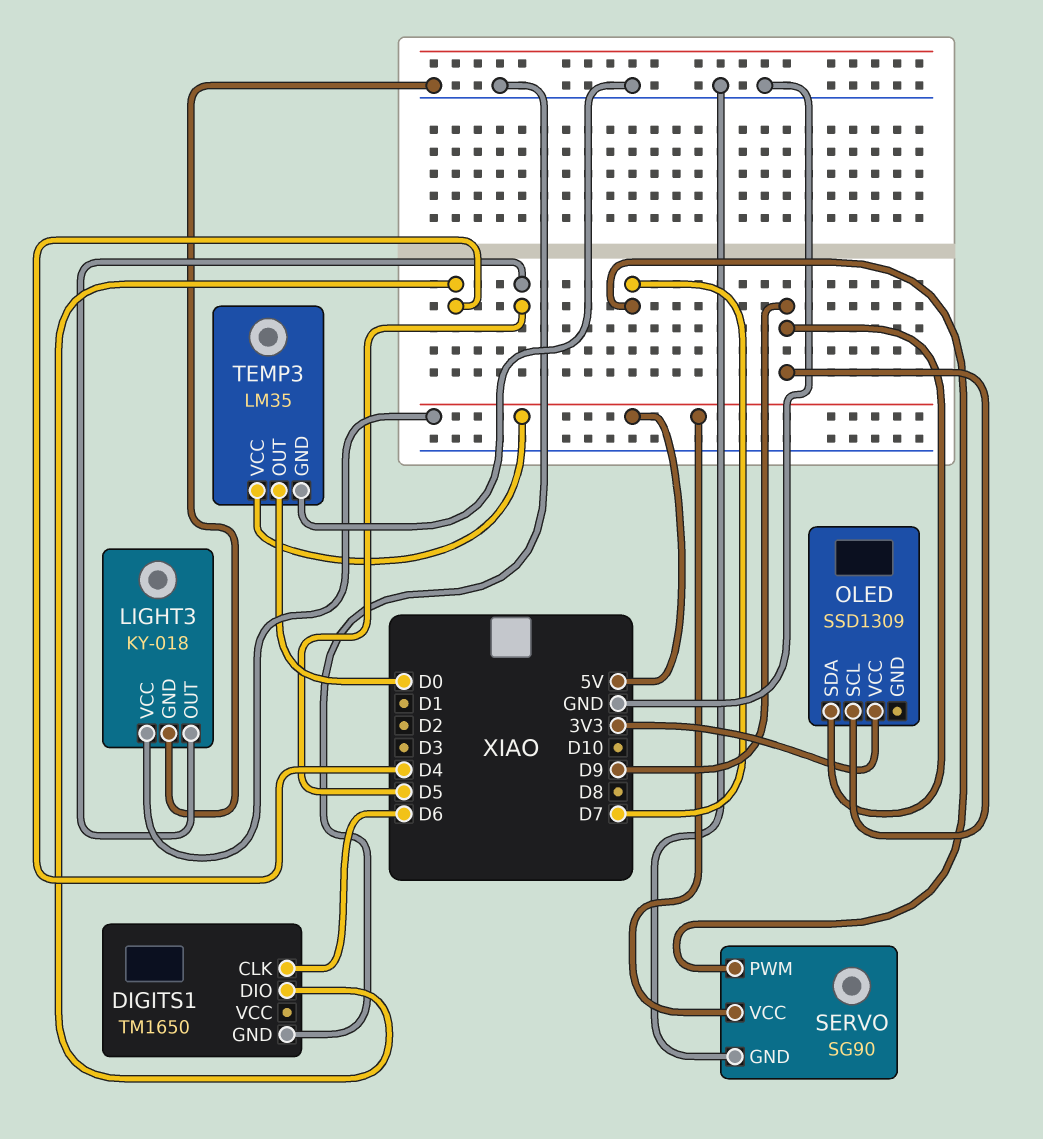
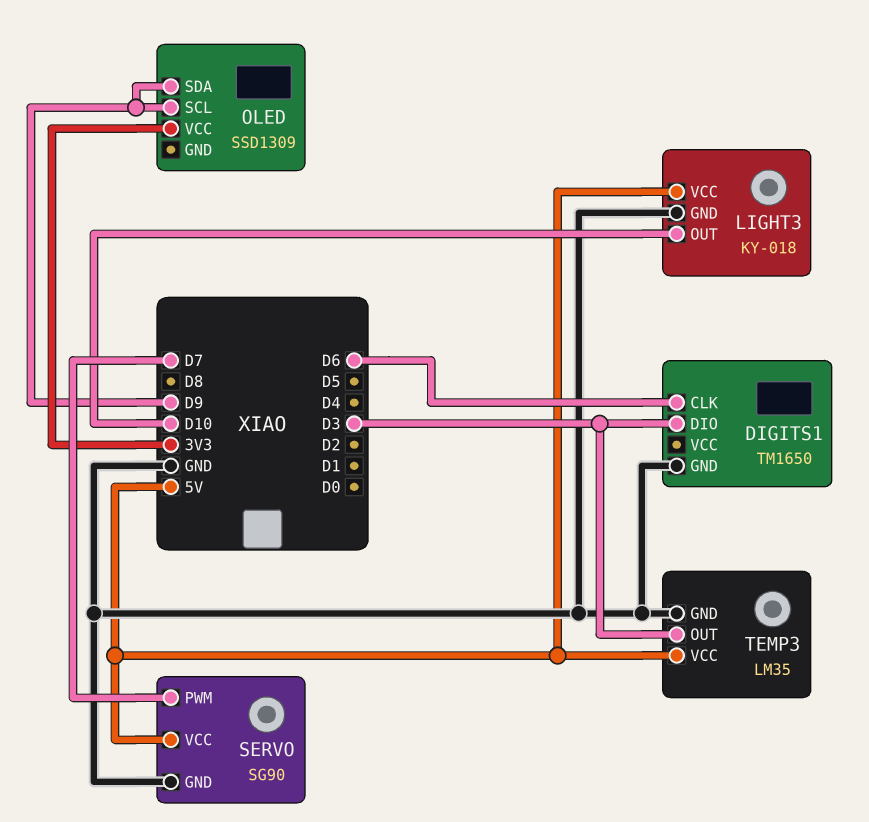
DIGITS1 pin DIO: D4 -> D3
LIGHT3 pin OUT: D5 -> D10
TEMP3 pin OUT: D0 -> D3

